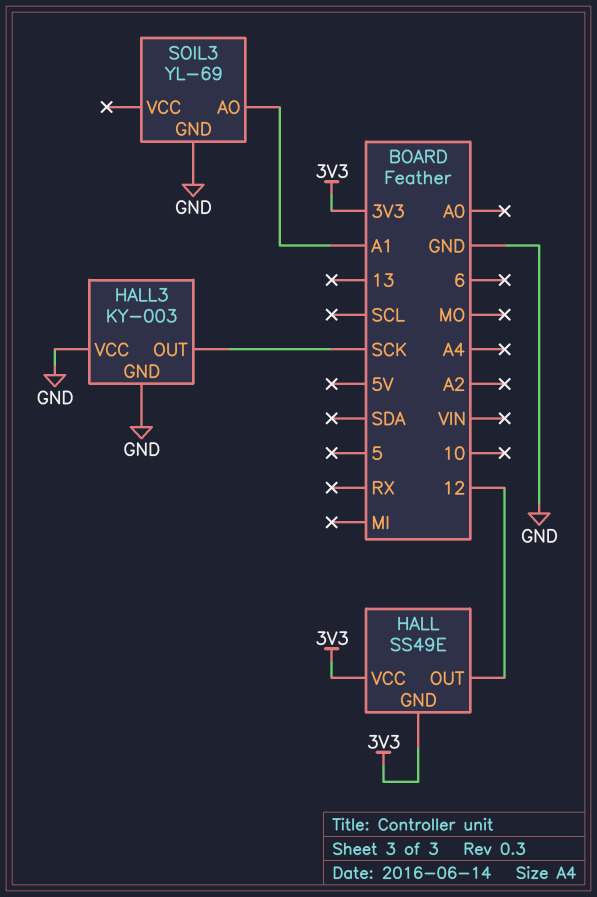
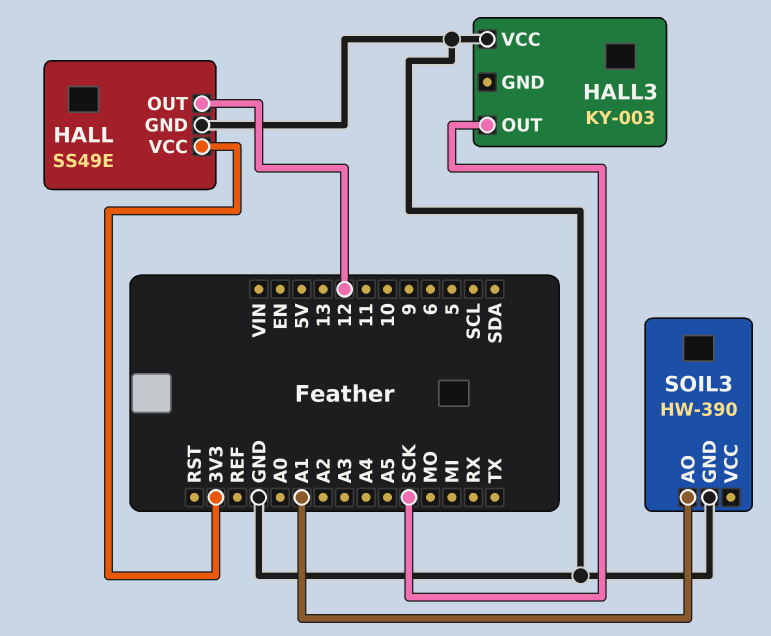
HALL pin GND: 3V3 -> GND
HALL3 pin GND: GND -> none
SOIL3: YL-69 -> HW-390

